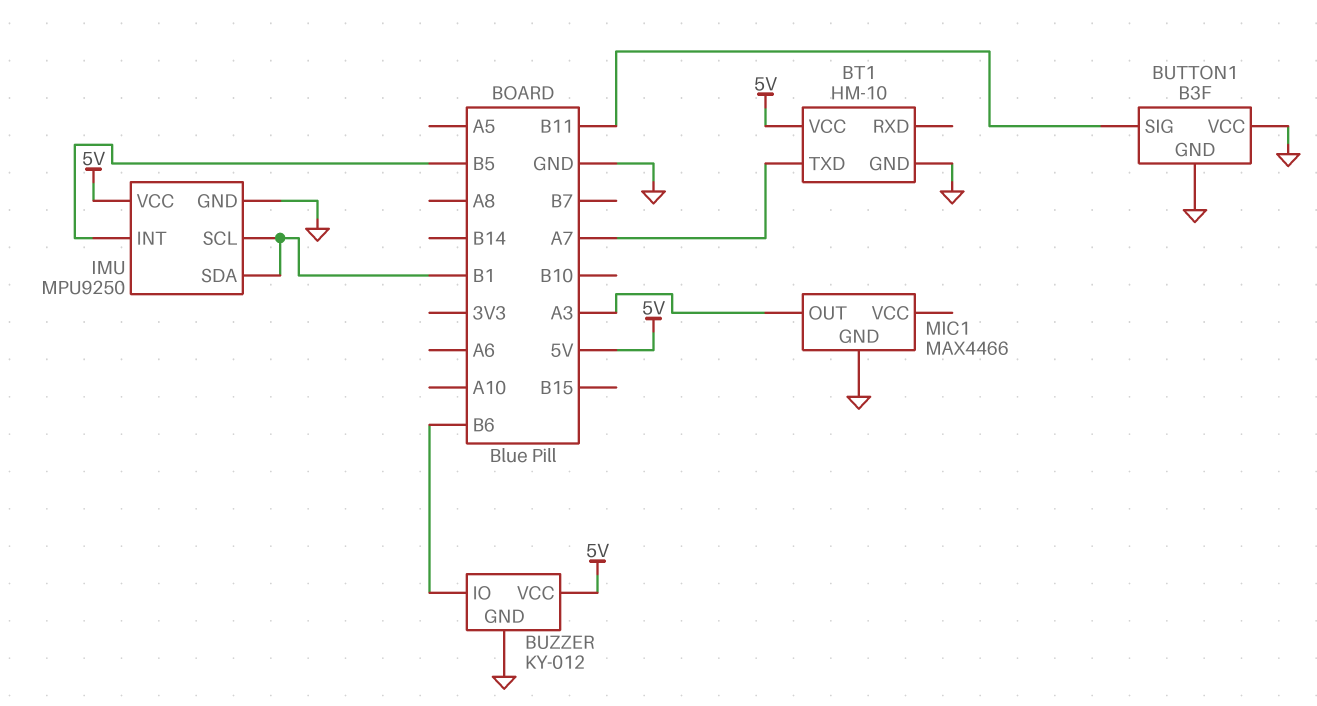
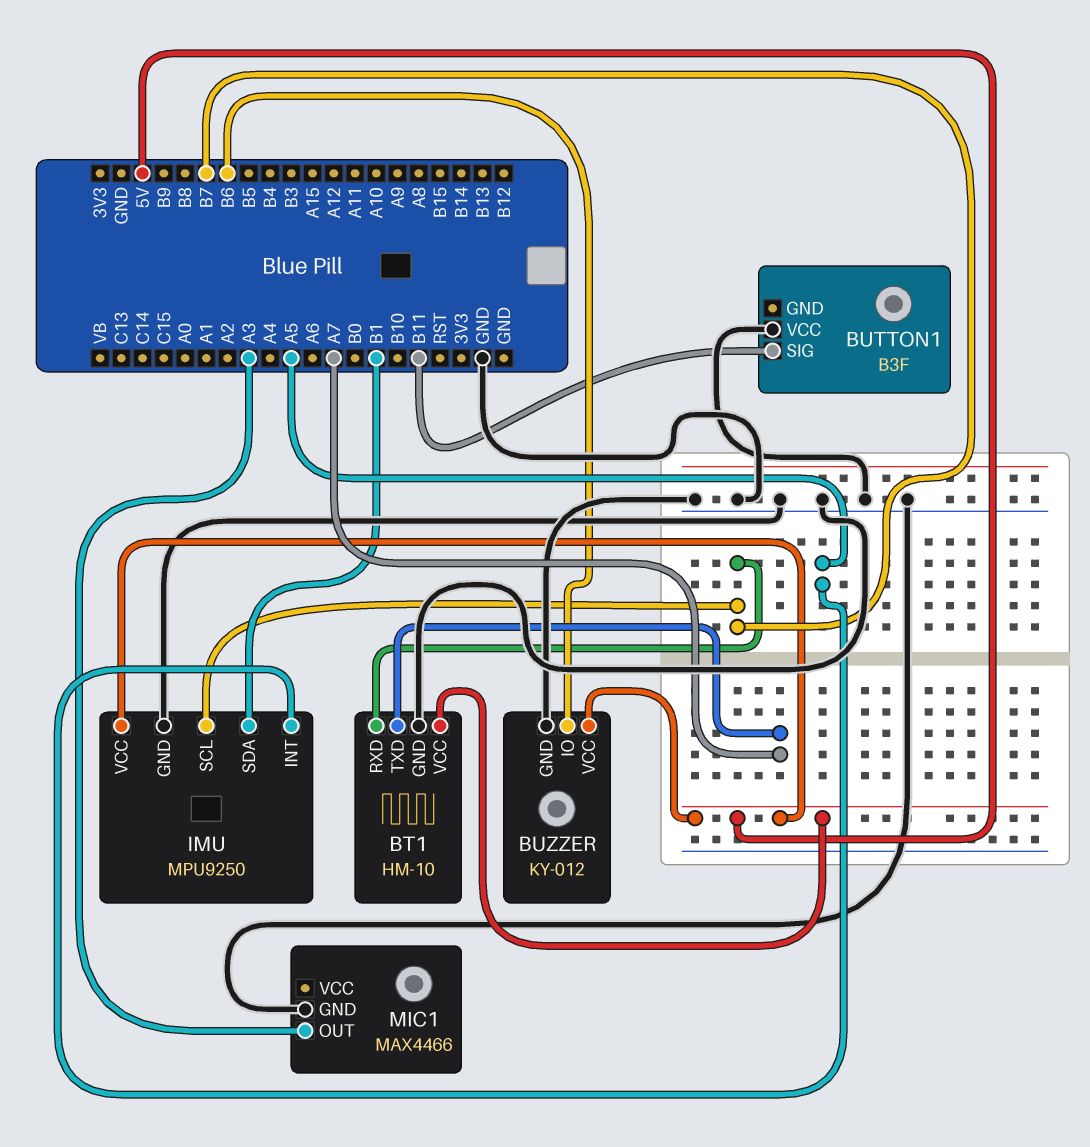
BT1 pin RXD: none -> B7
BUTTON1 pin GND: GND -> none
IMU pin INT: B5 -> A5
IMU pin SCL: B1 -> B7

